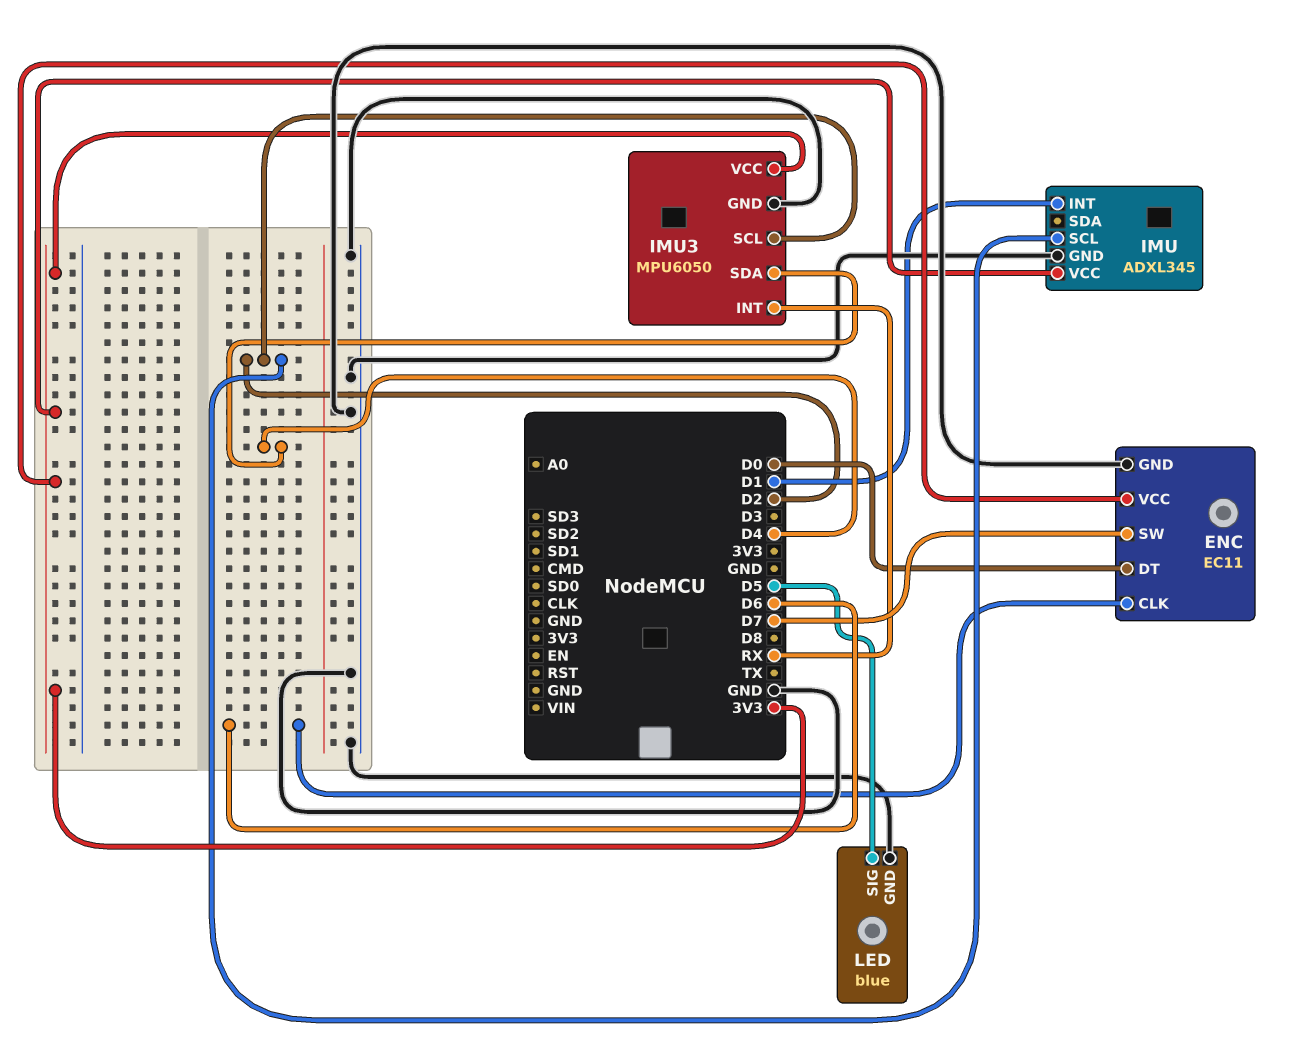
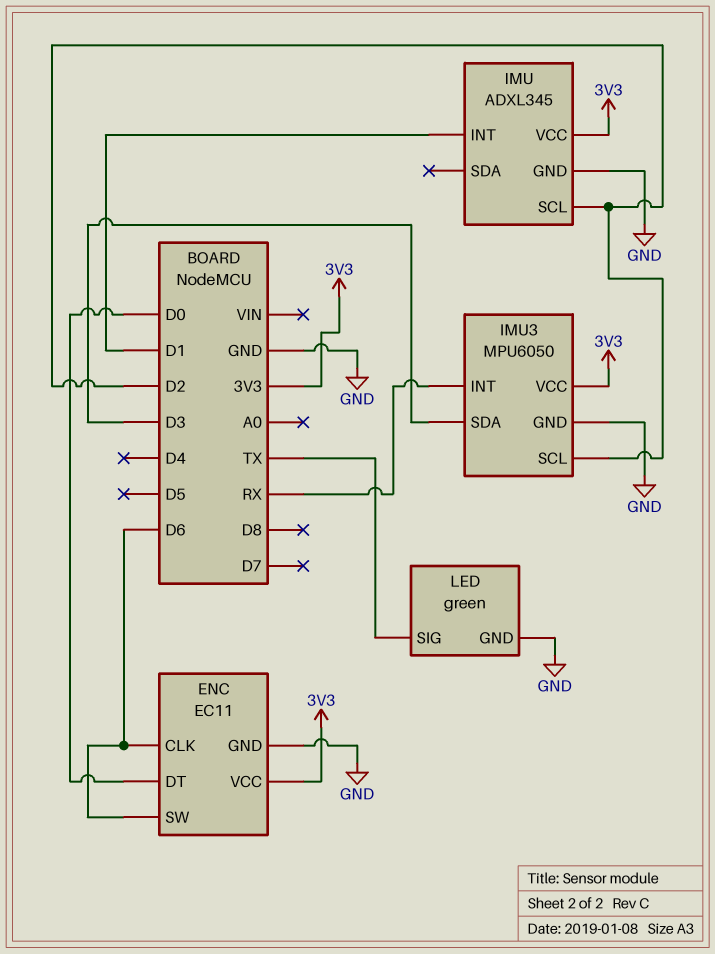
ENC pin SW: D7 -> D6
IMU3 pin SDA: D4 -> D3
LED: blue -> green
LED pin SIG: D5 -> TX

